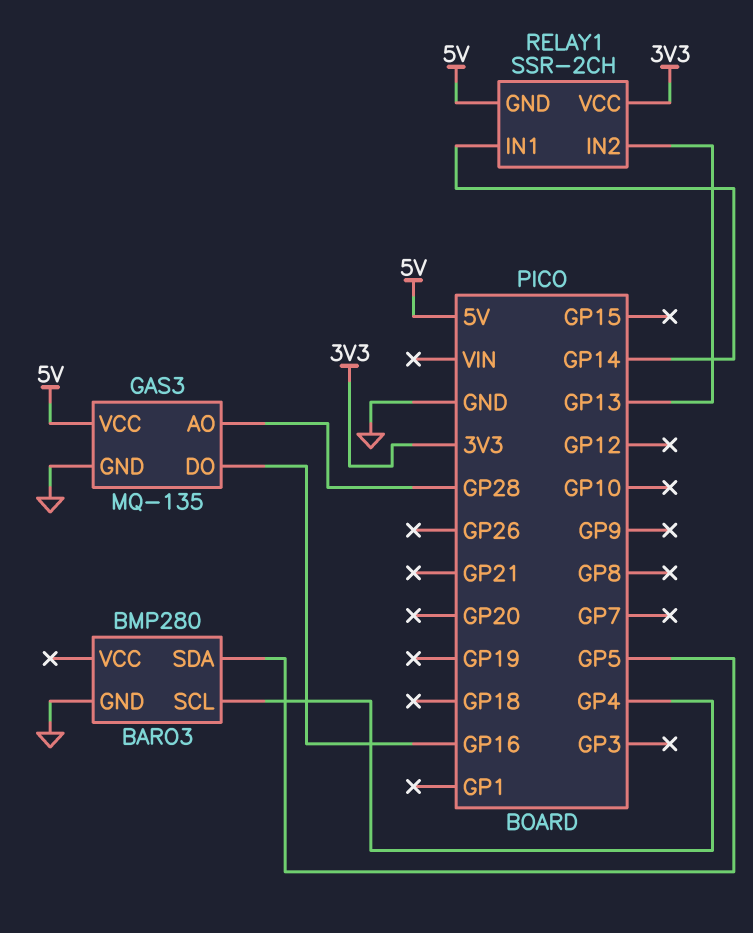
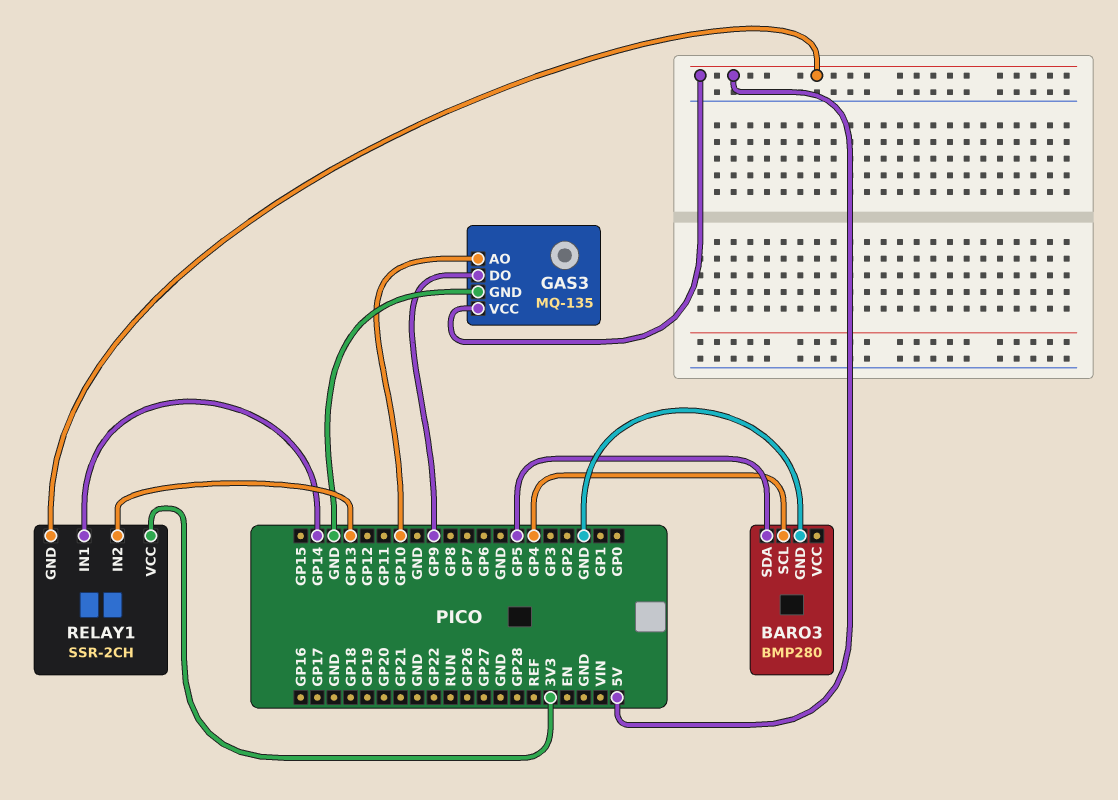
GAS3 pin AO: GP28 -> GP10
GAS3 pin DO: GP16 -> GP9

